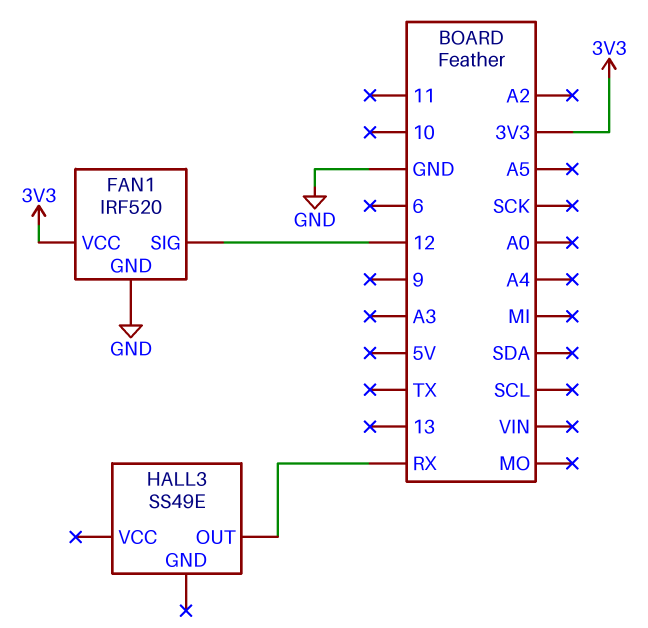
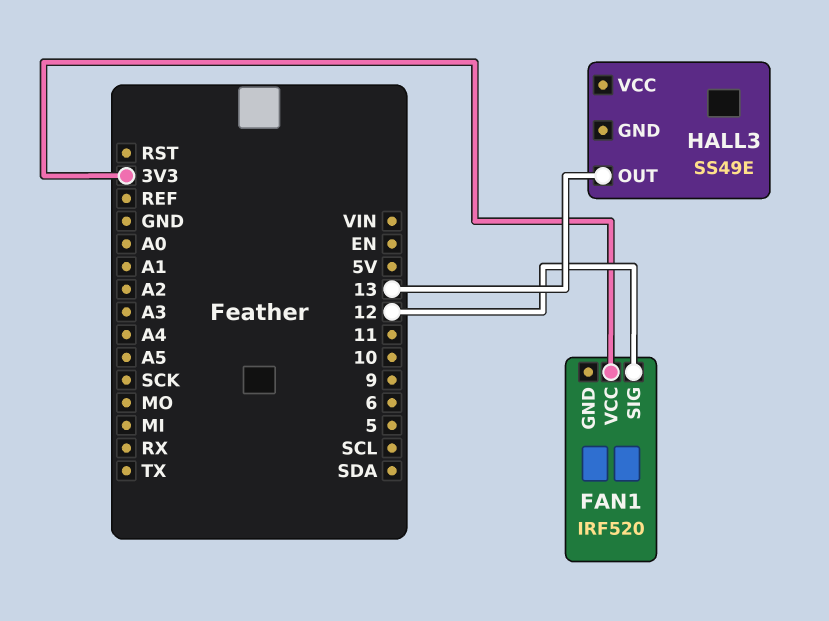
FAN1 pin GND: GND -> none
HALL3 pin OUT: RX -> 13

